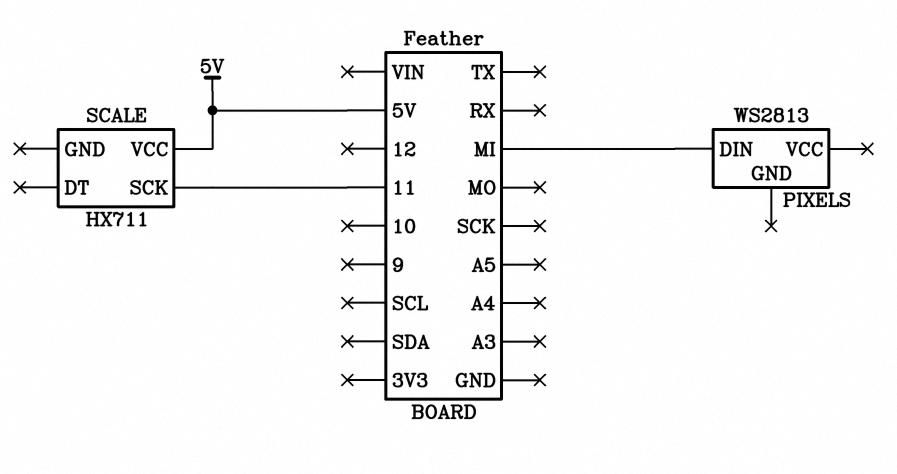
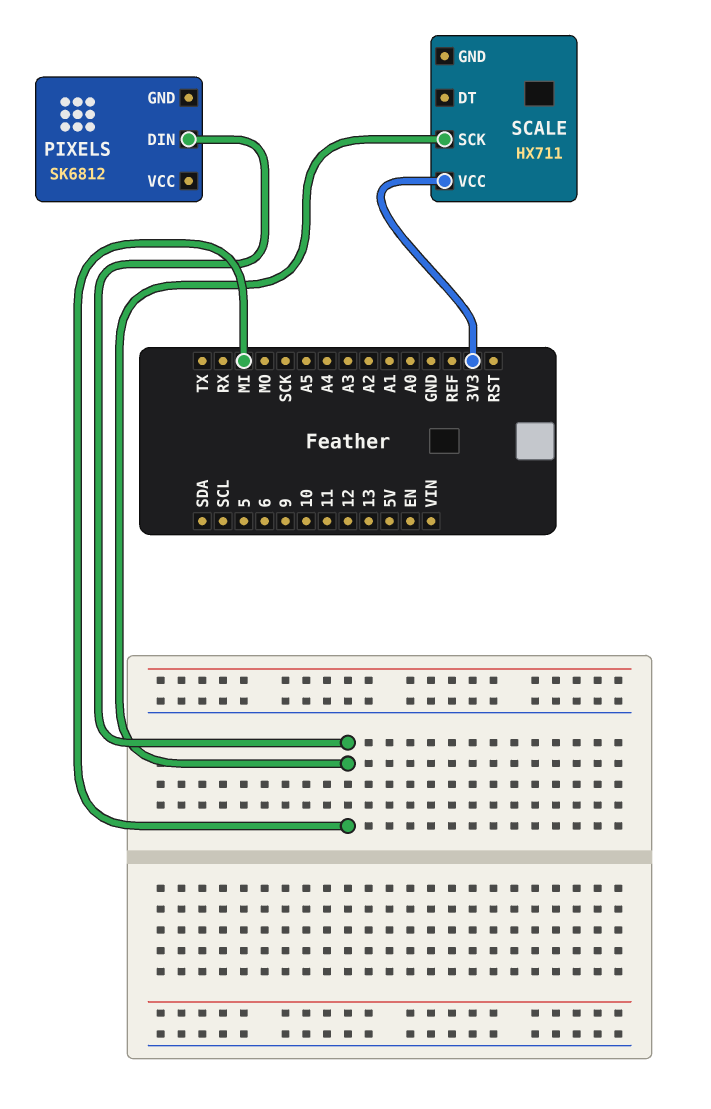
PIXELS: WS2813 -> SK6812
SCALE pin SCK: 11 -> MI
SCALE pin VCC: 5V -> 3V3

